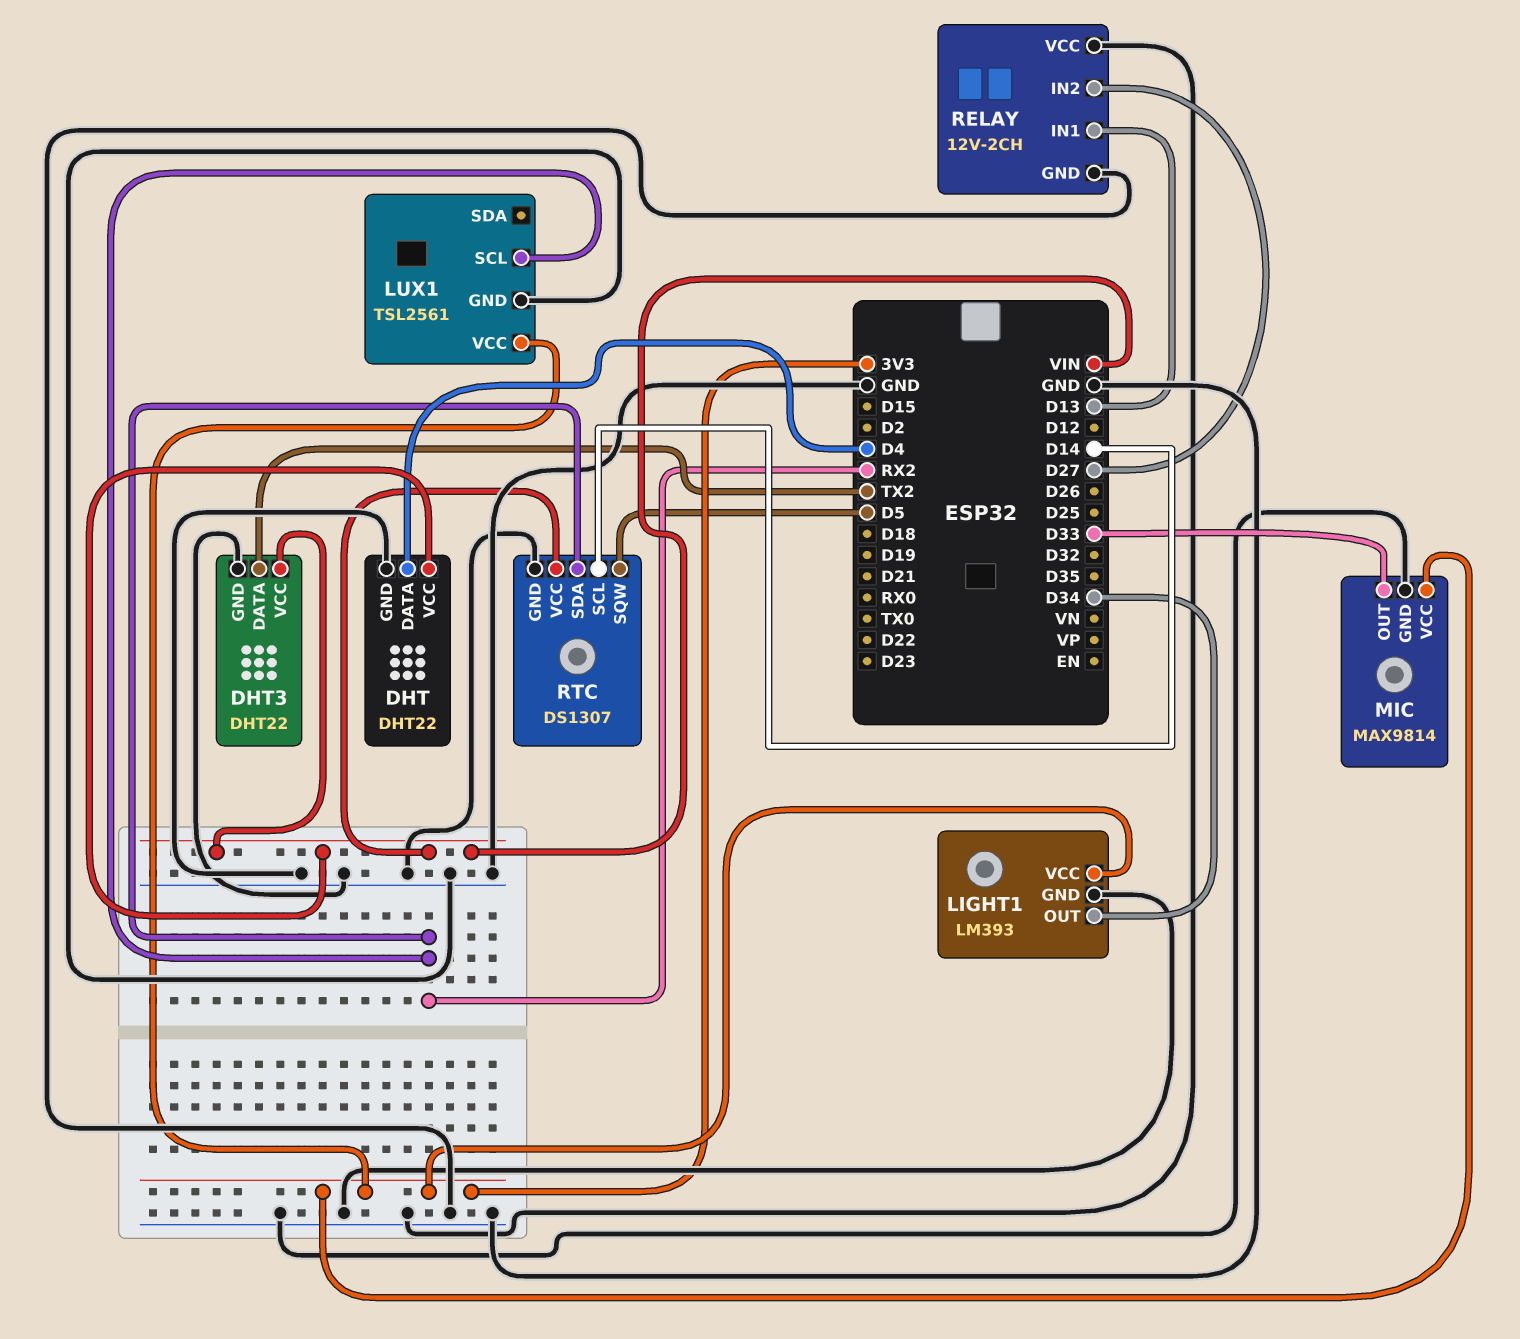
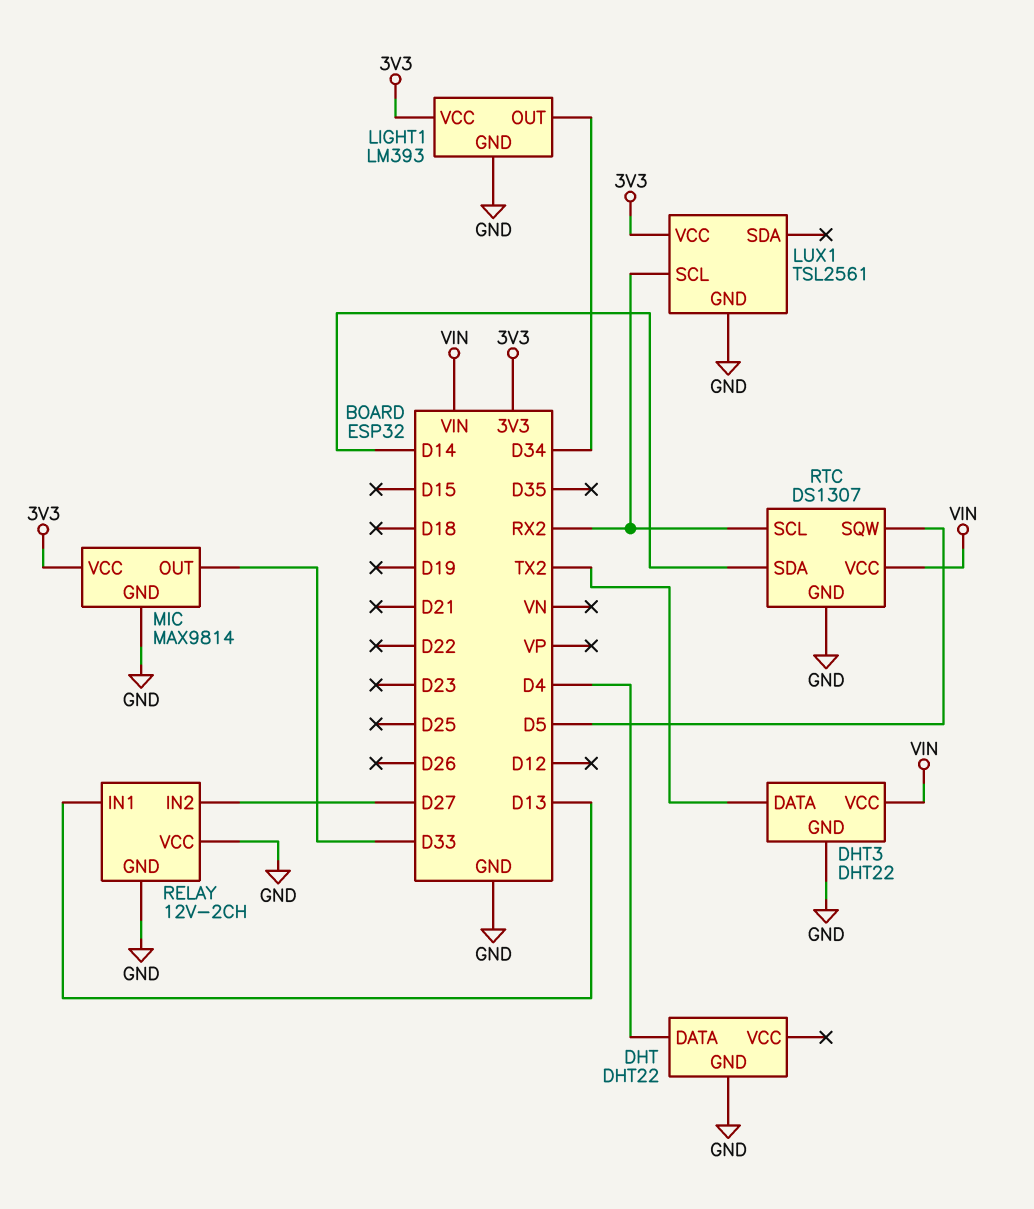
DHT pin VCC: VIN -> none
RTC pin SCL: D14 -> RX2
RTC pin SDA: RX2 -> D14

